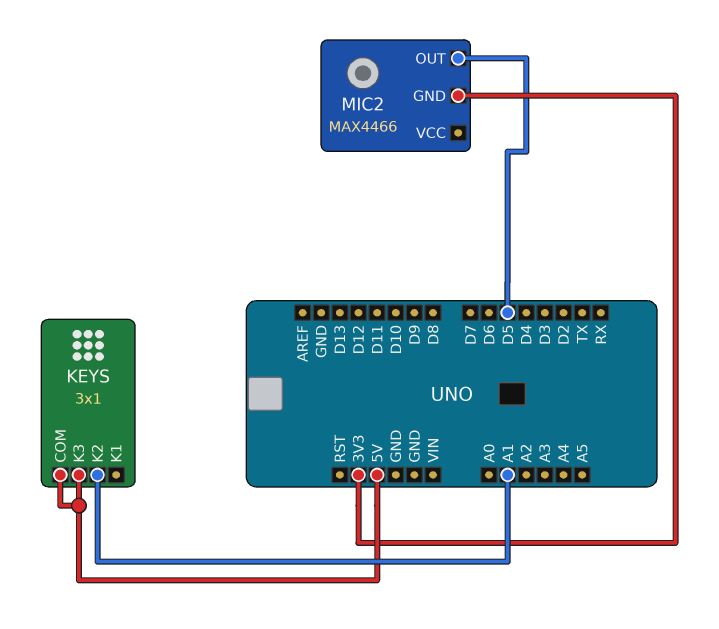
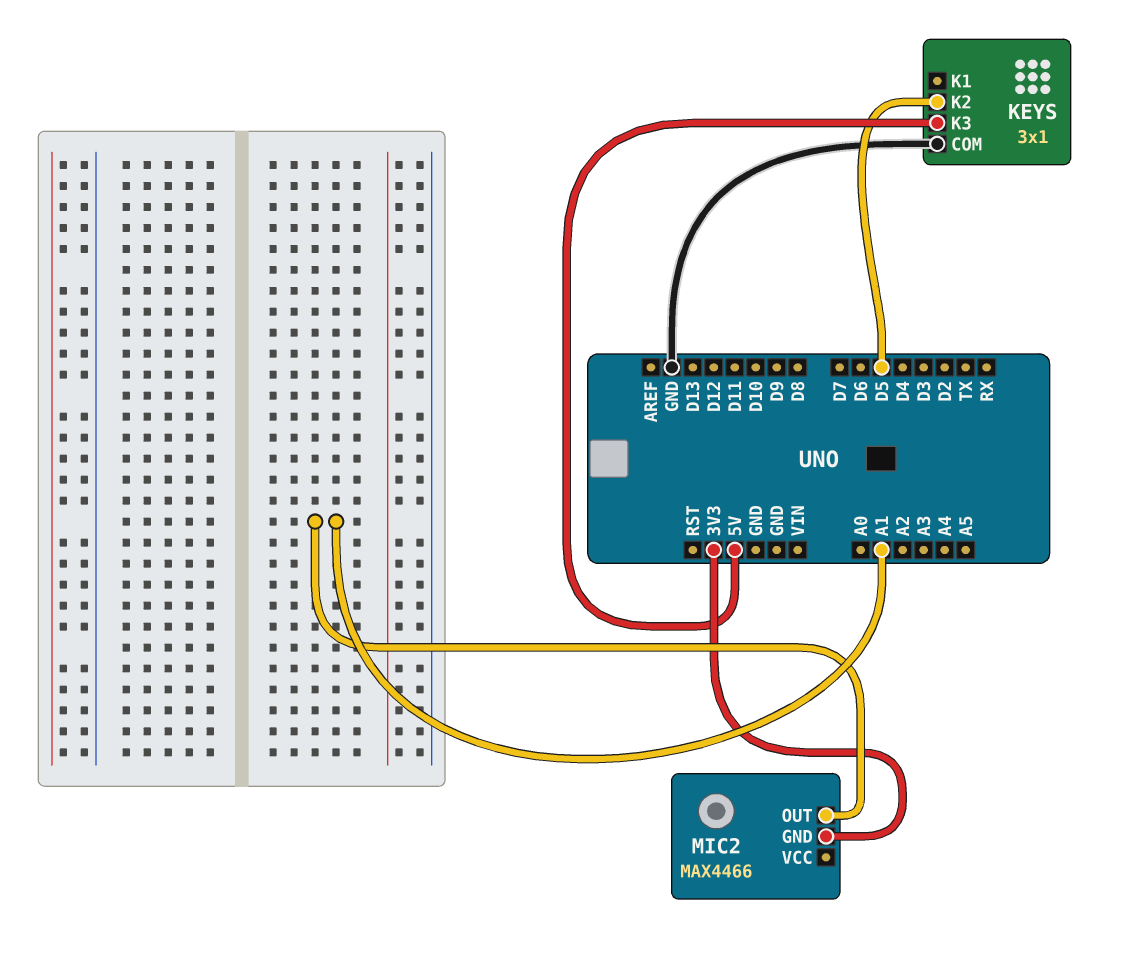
KEYS pin COM: 5V -> GND
KEYS pin K2: A1 -> D5
MIC2 pin OUT: D5 -> A1

